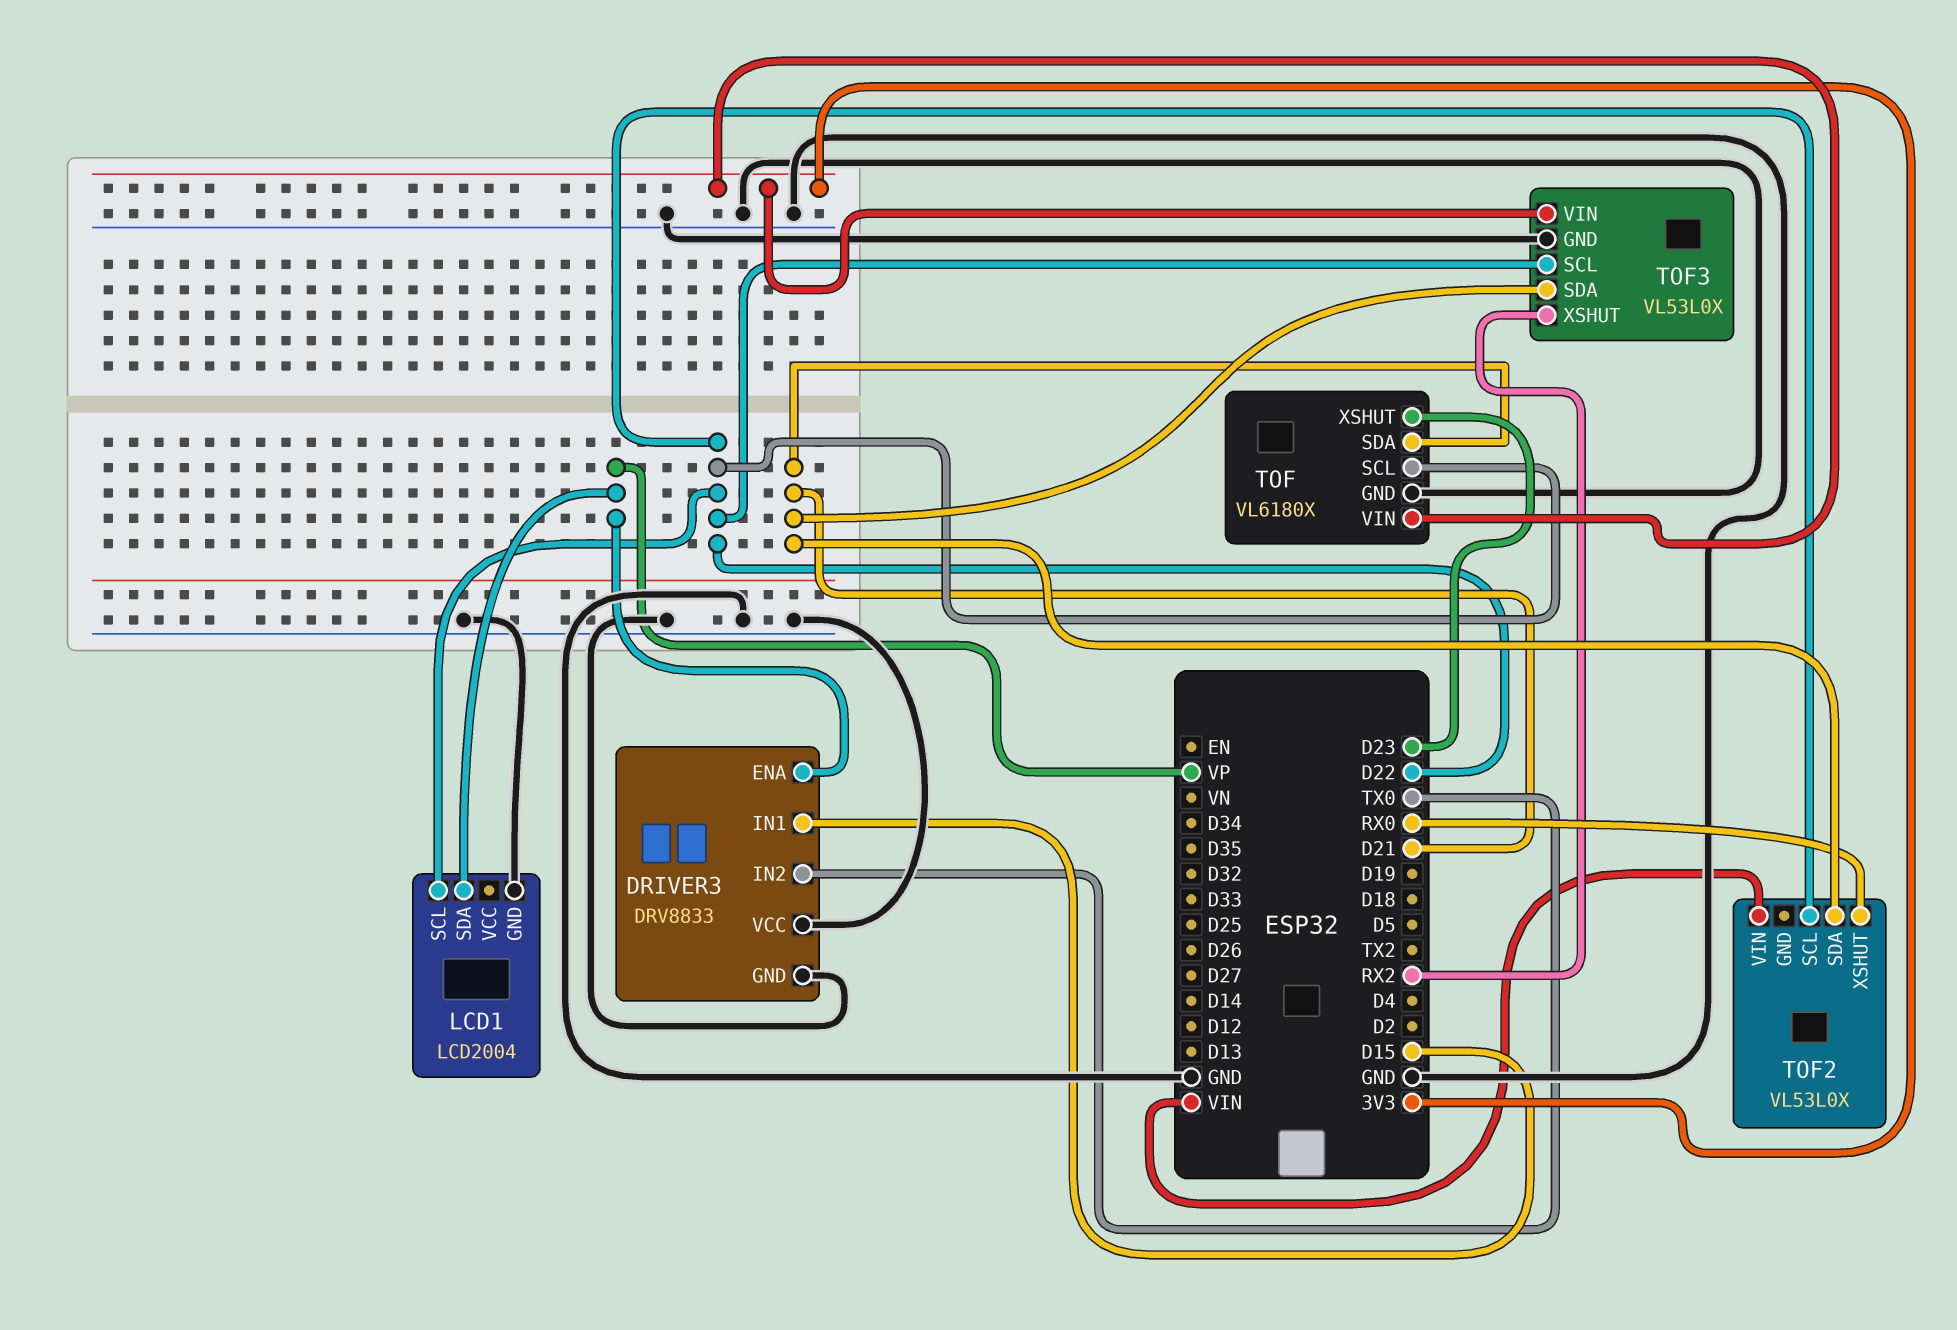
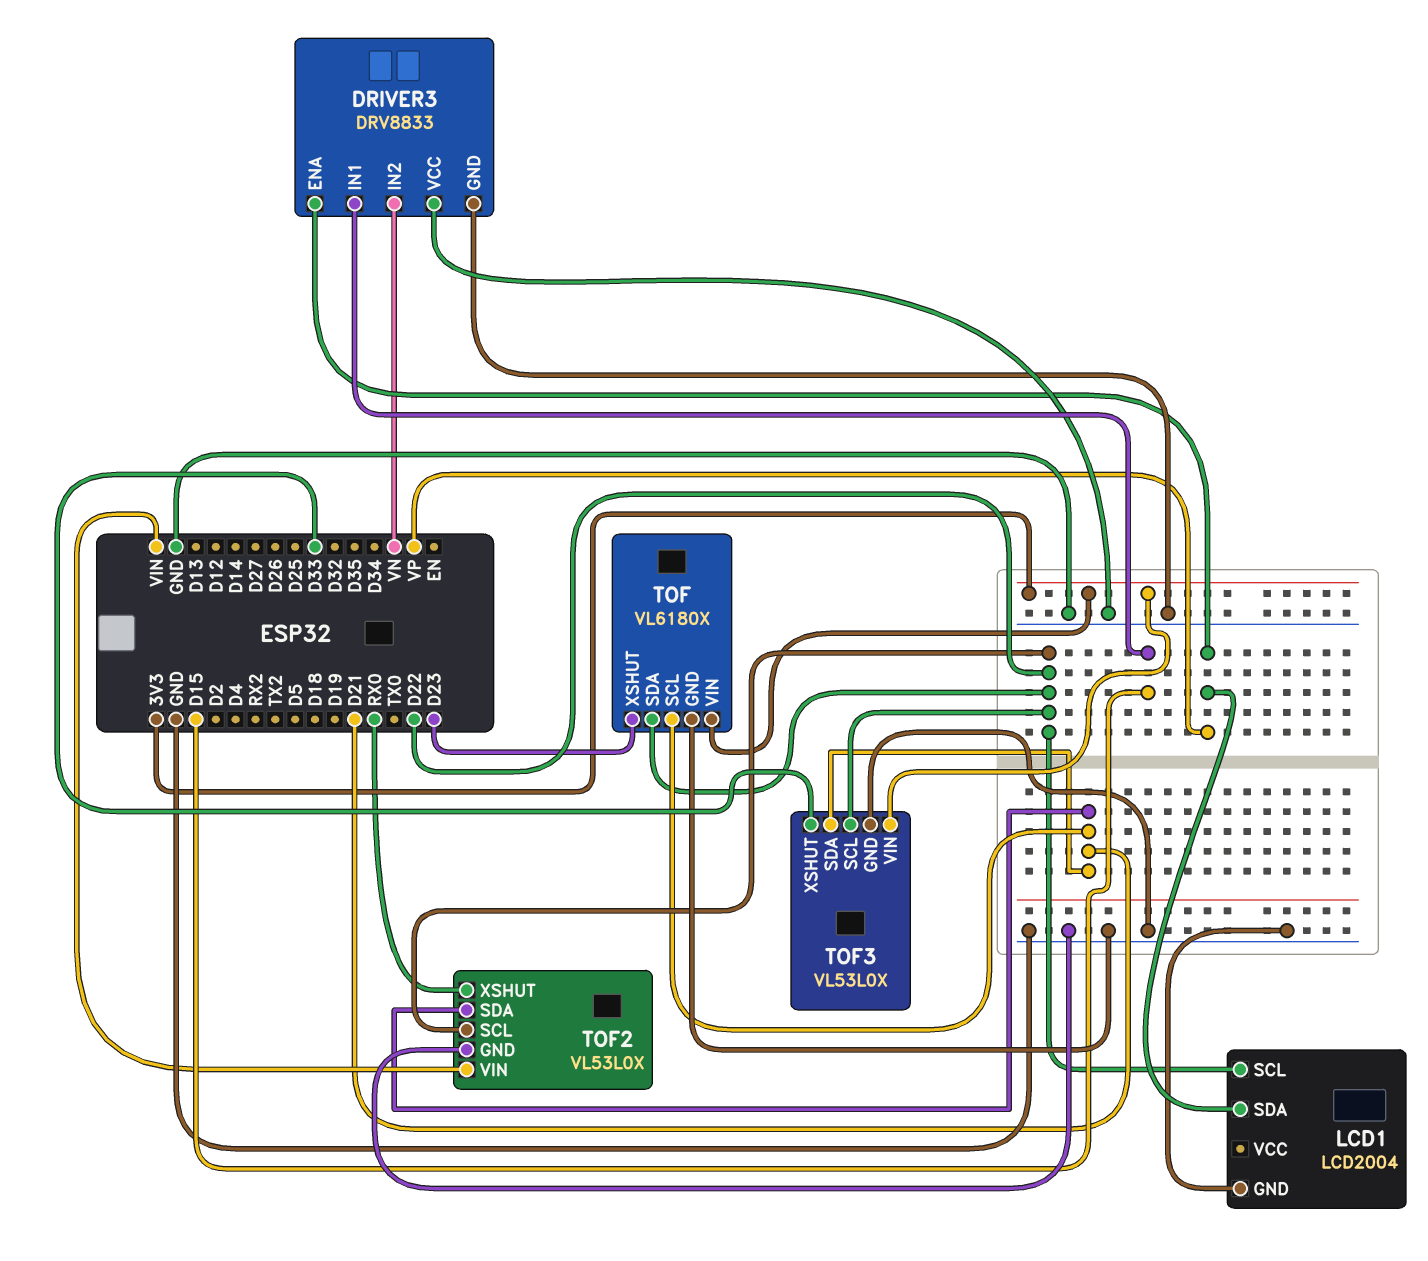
DRIVER3 pin IN2: TX0 -> VN
TOF pin SCL: D22 -> D21
TOF pin SDA: D21 -> D22
TOF2 pin GND: none -> GND
TOF3 pin XSHUT: RX2 -> D33

